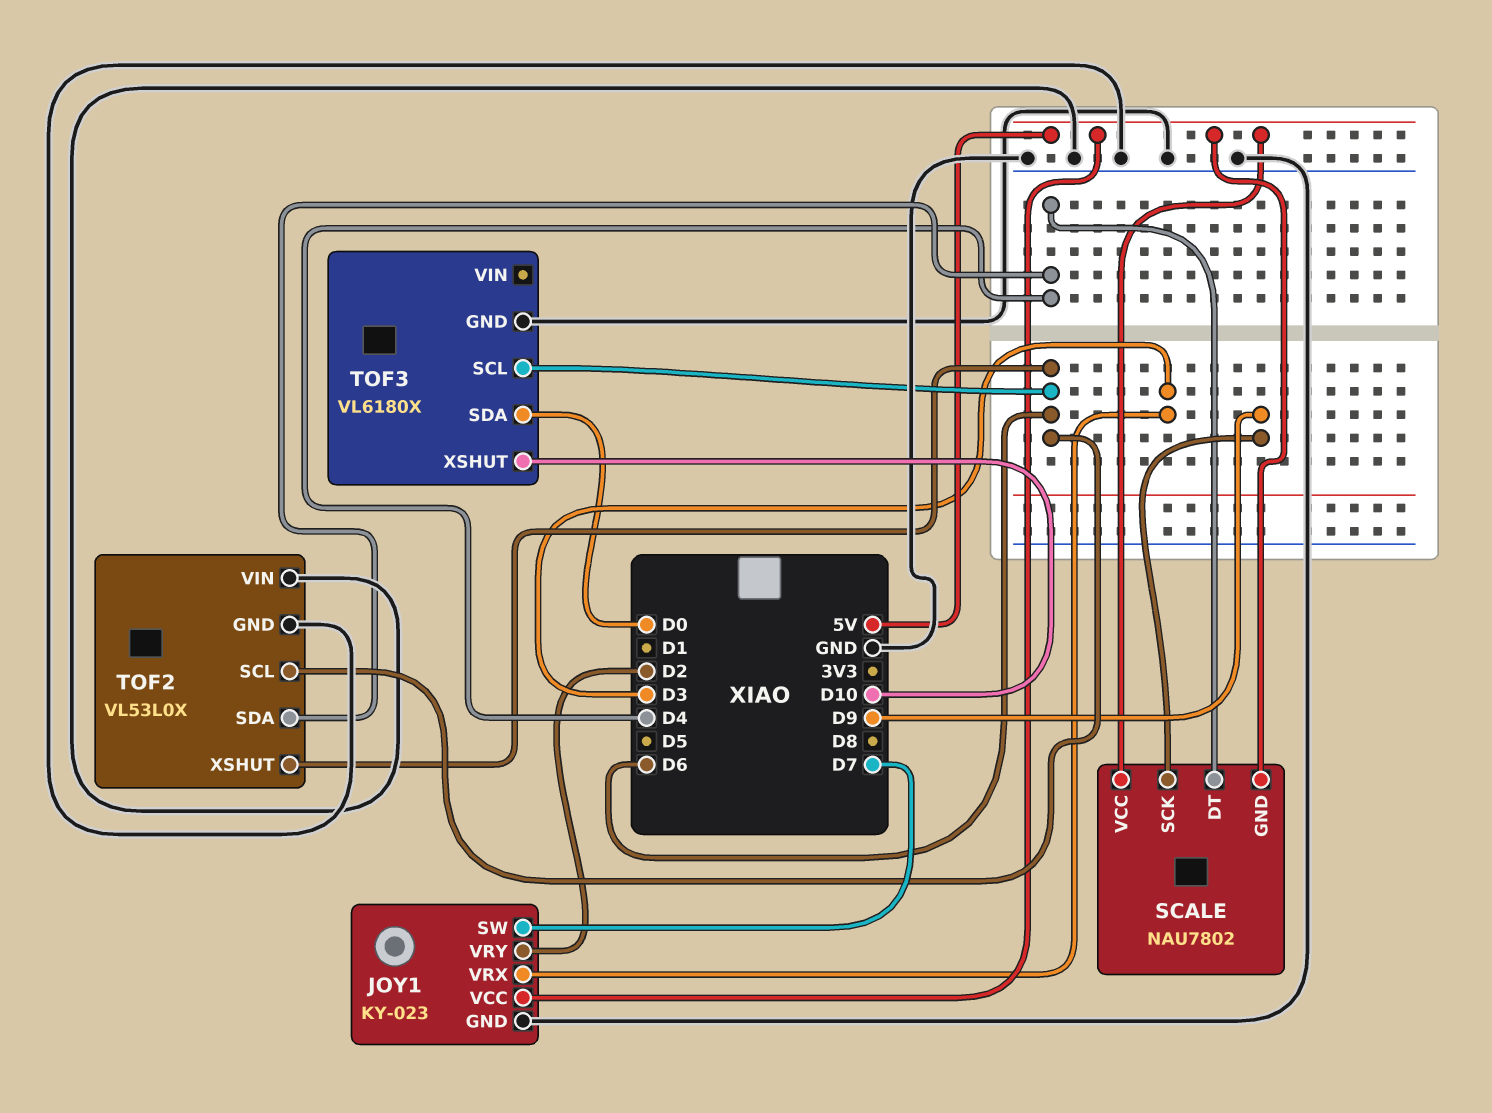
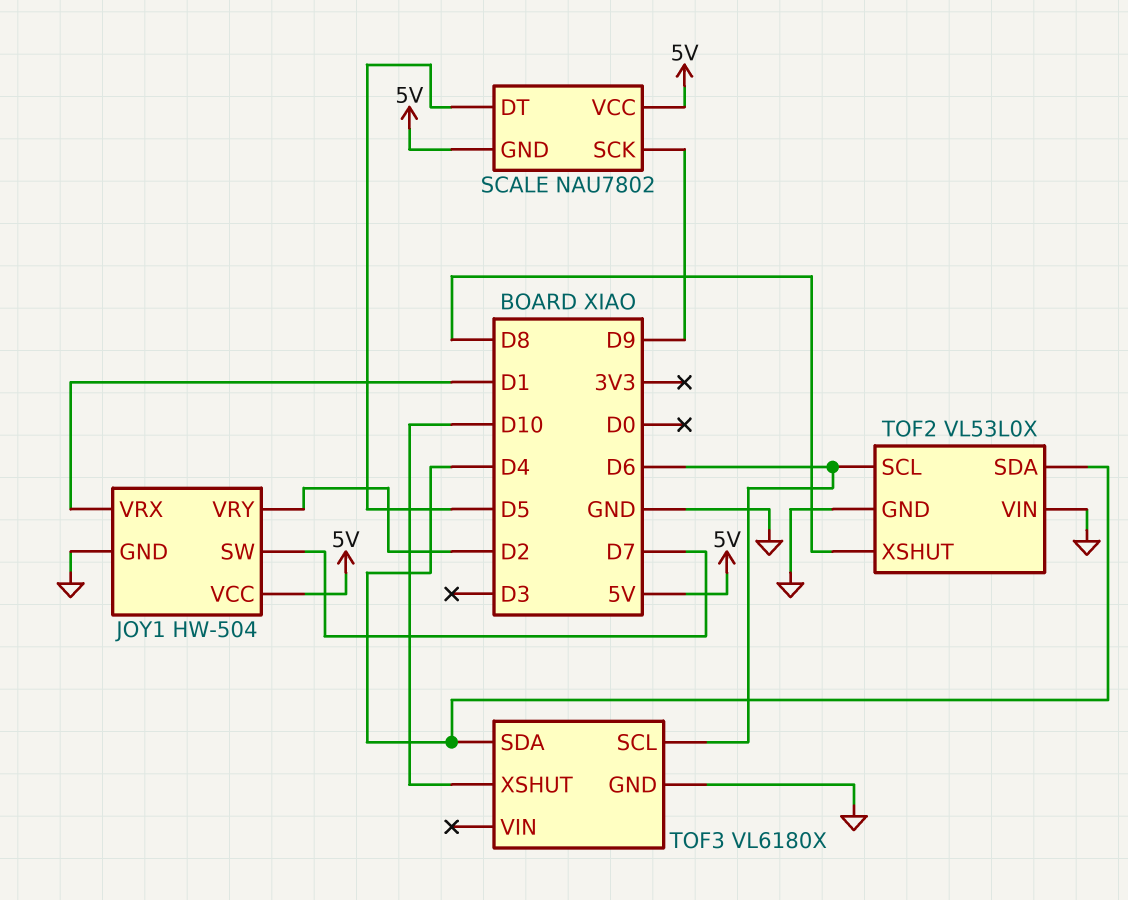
JOY1: KY-023 -> HW-504
JOY1 pin VRX: D3 -> D1
SCALE pin DT: D4 -> D5
TOF2 pin XSHUT: D6 -> D8
TOF3 pin SDA: D0 -> D4

